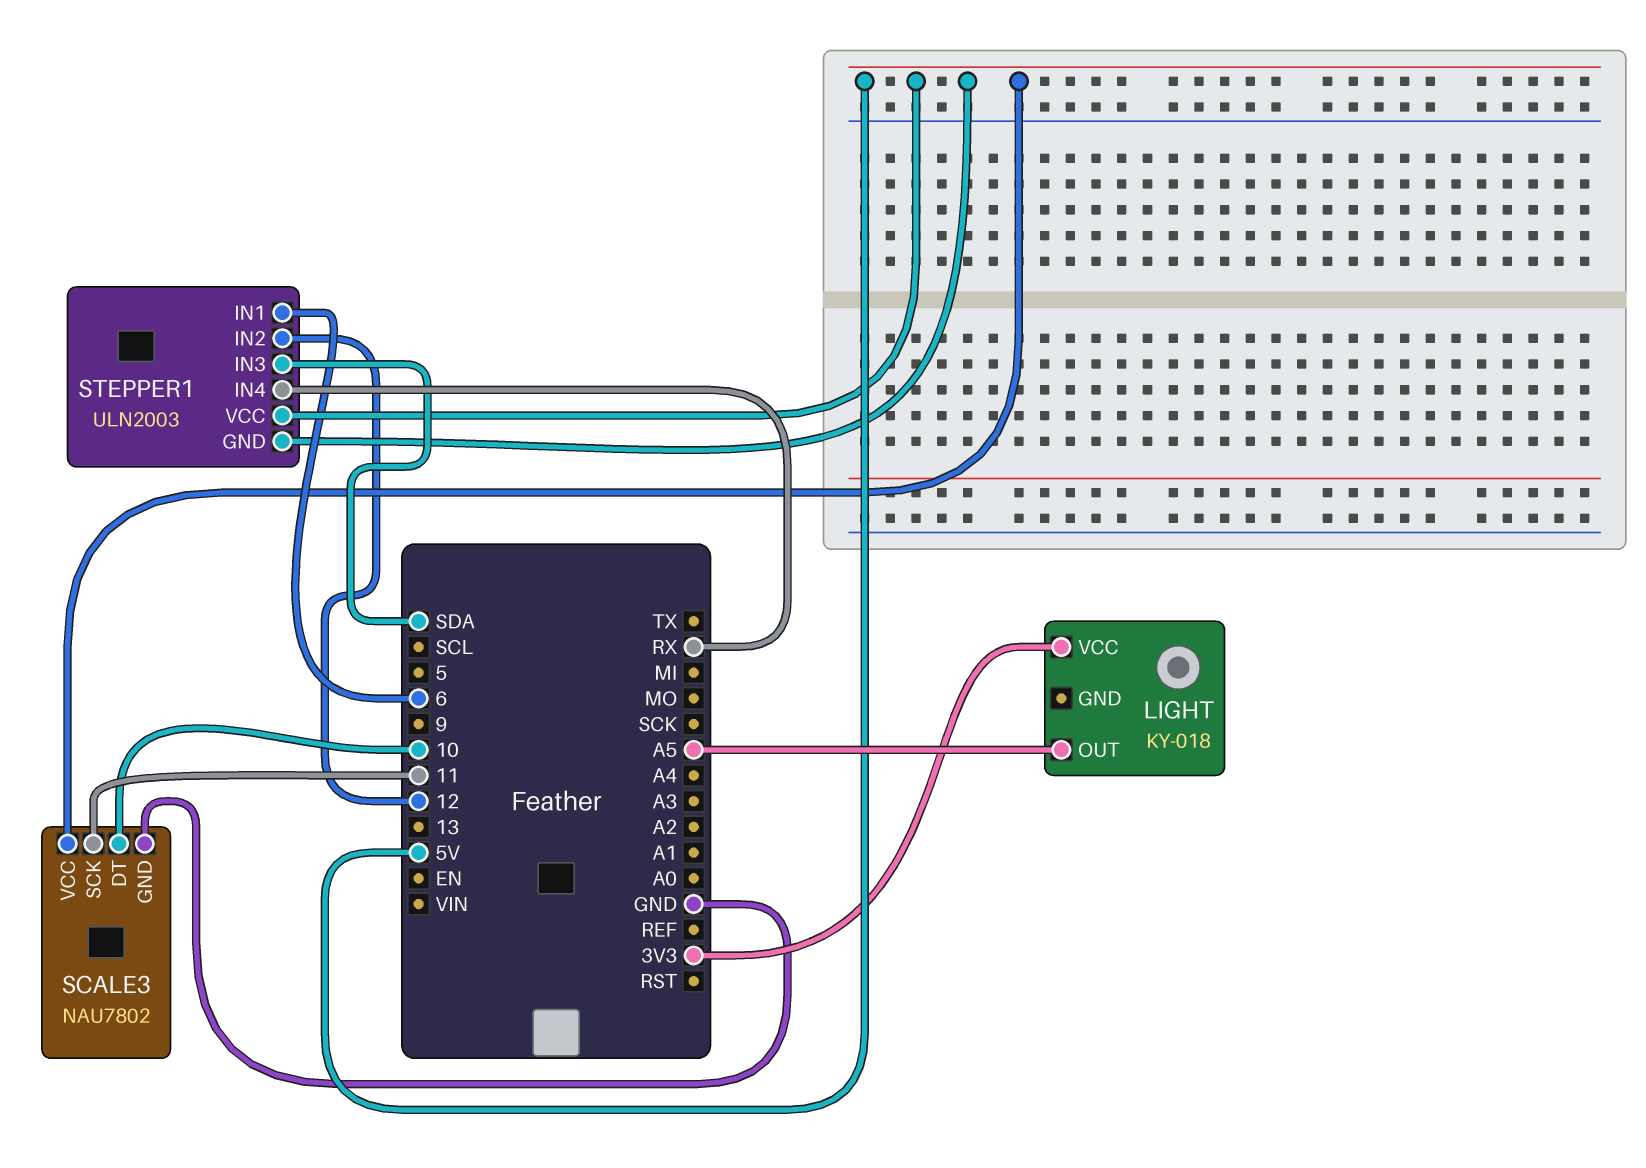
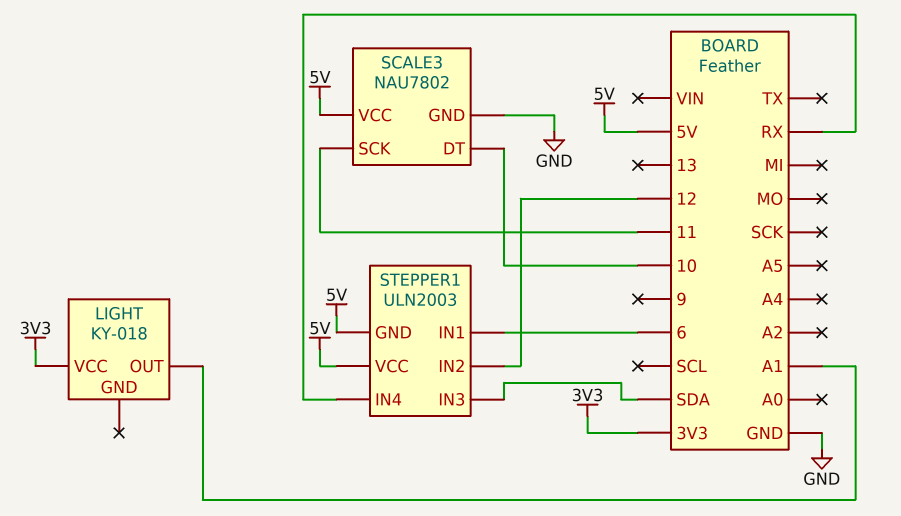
LIGHT pin OUT: A5 -> A1

